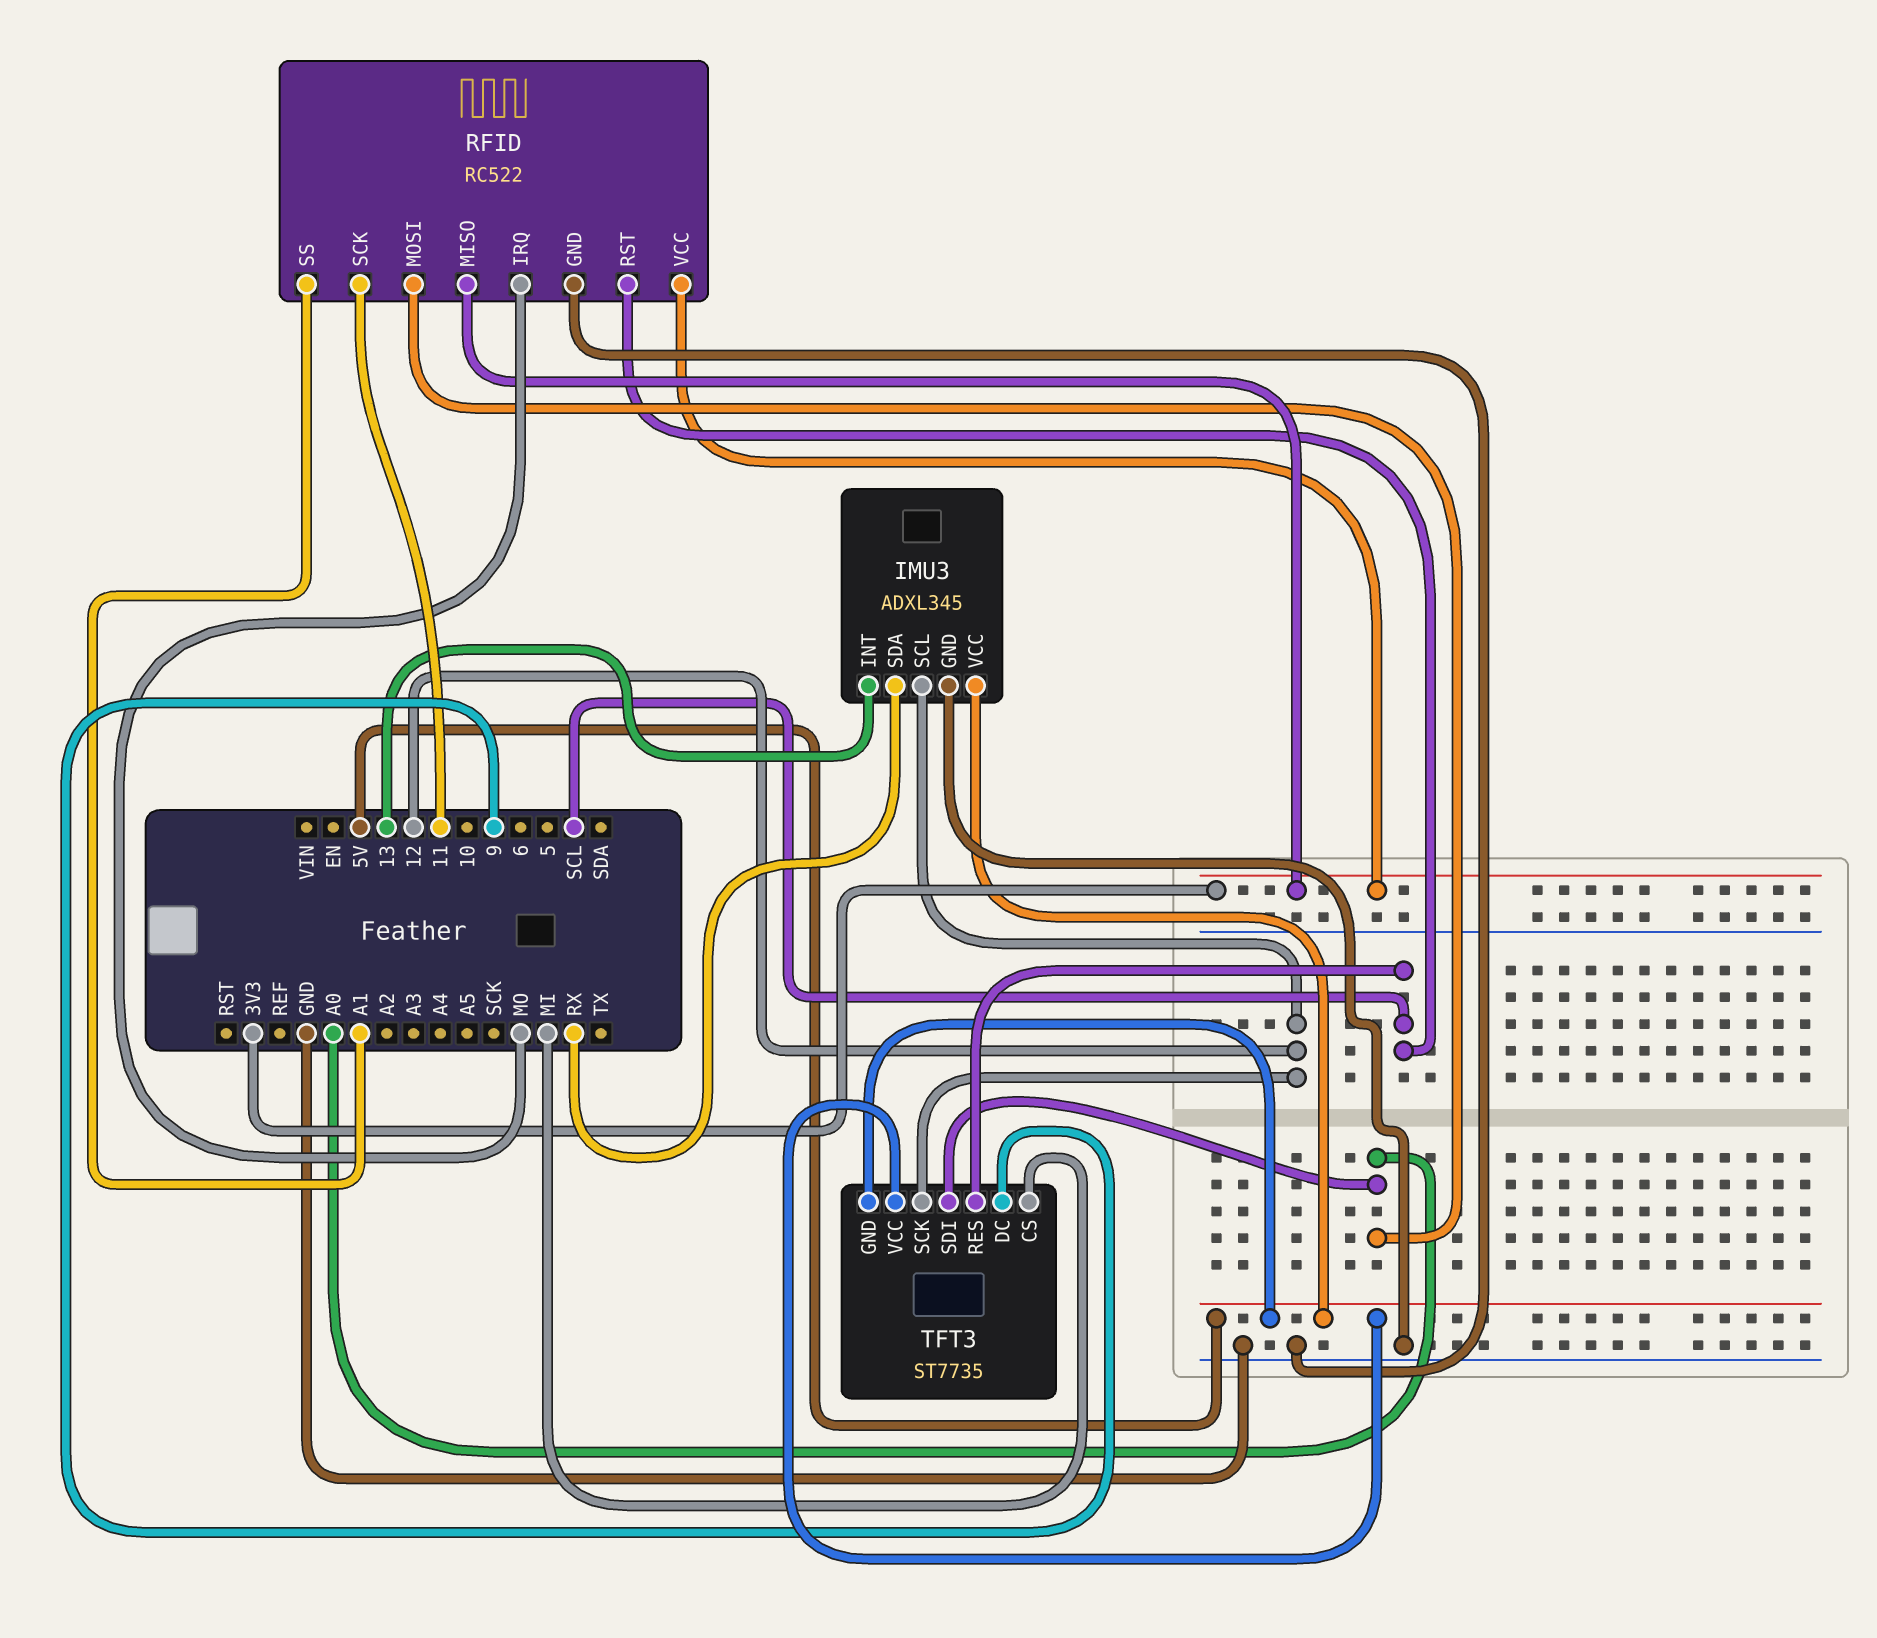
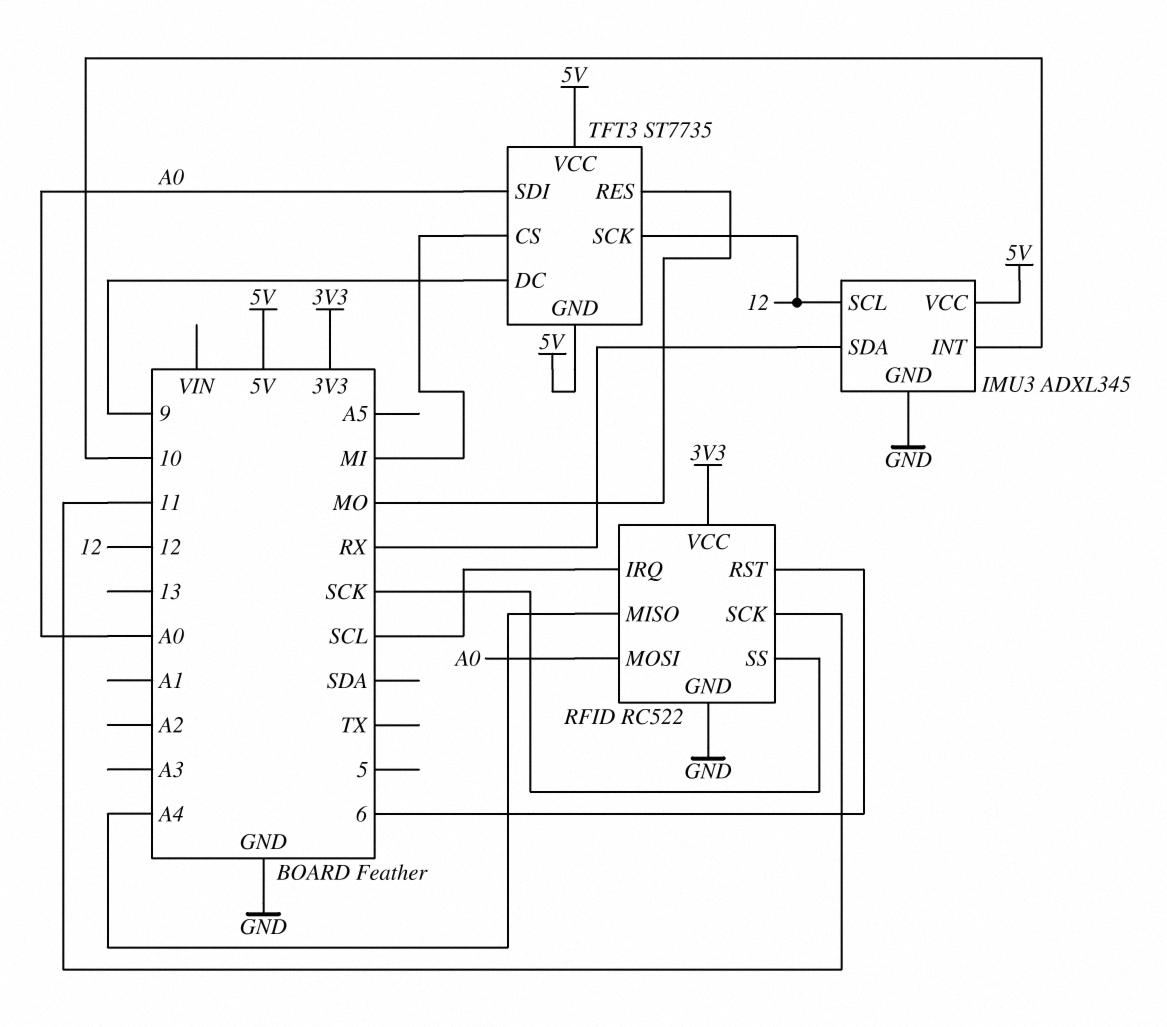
IMU3 pin INT: 13 -> 10
RFID pin IRQ: MO -> SCL
RFID pin MISO: 3V3 -> A4
RFID pin RST: SCL -> 6
RFID pin SS: A1 -> SCK
TFT3 pin RES: SCL -> MO

